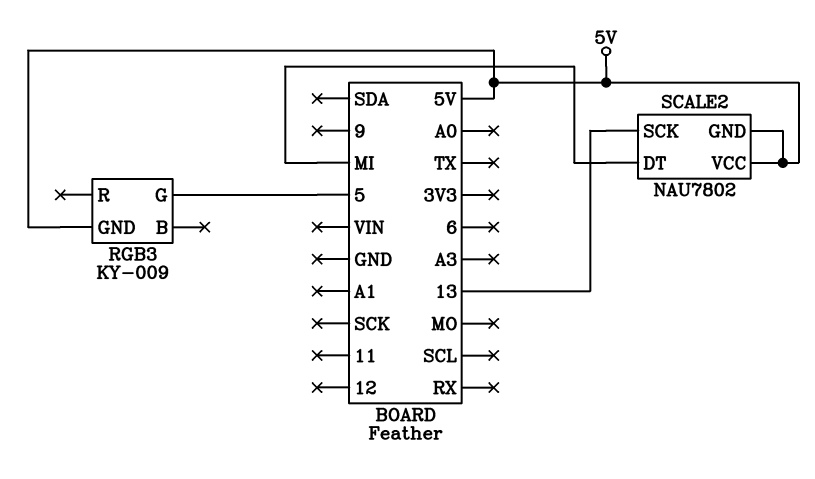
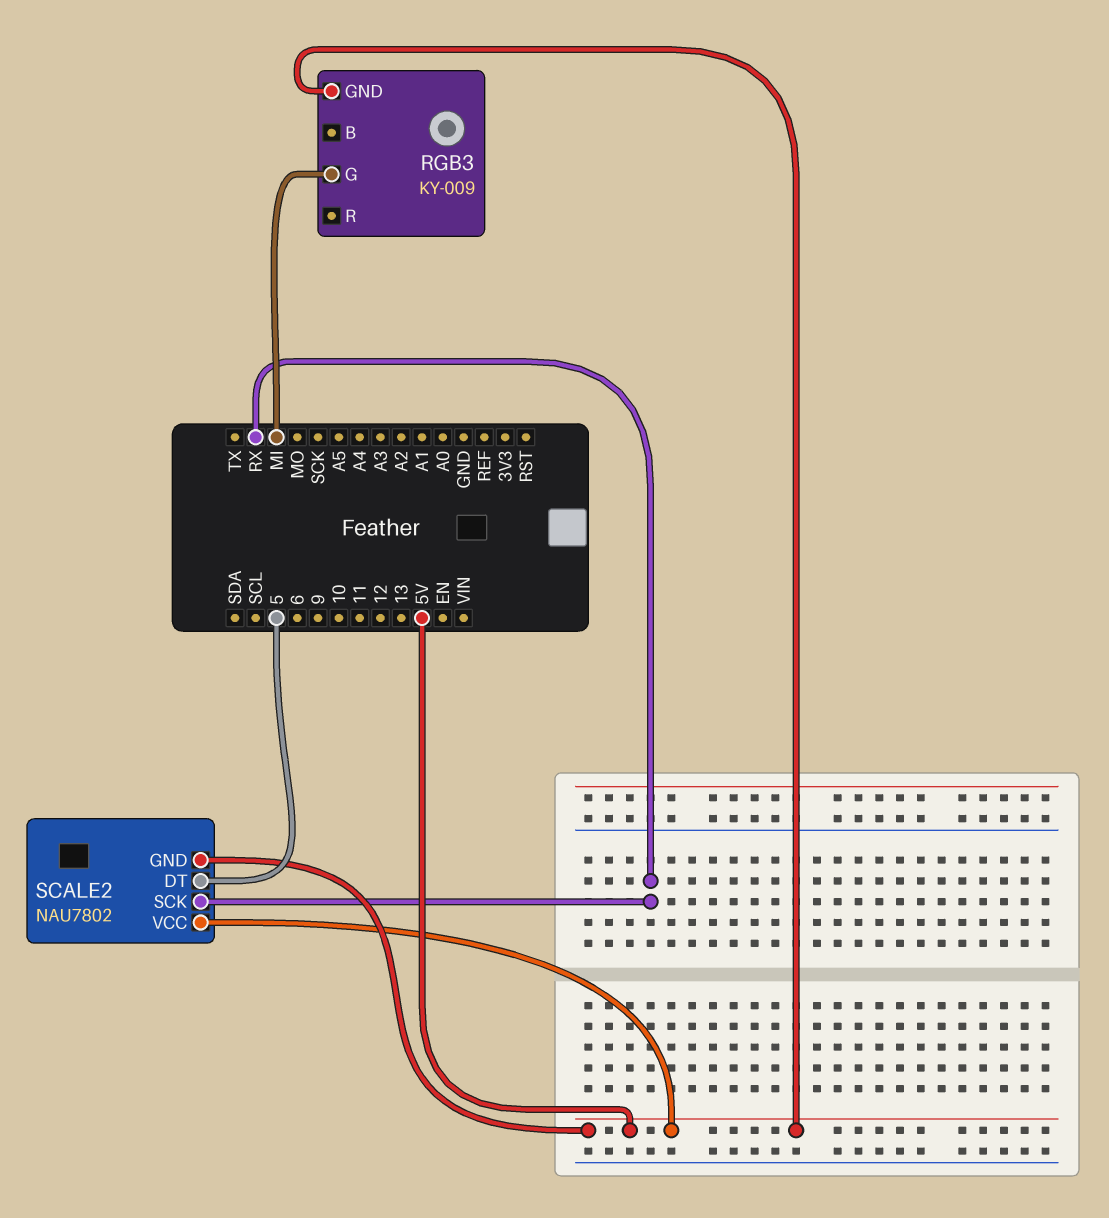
RGB3 pin G: 5 -> MI
SCALE2 pin DT: MI -> 5
SCALE2 pin SCK: 13 -> RX

